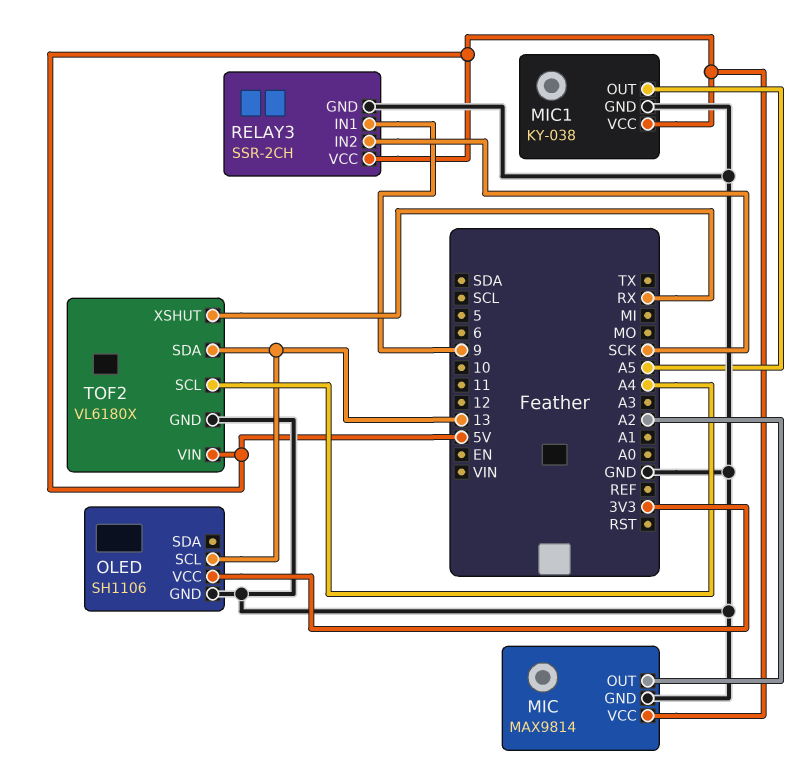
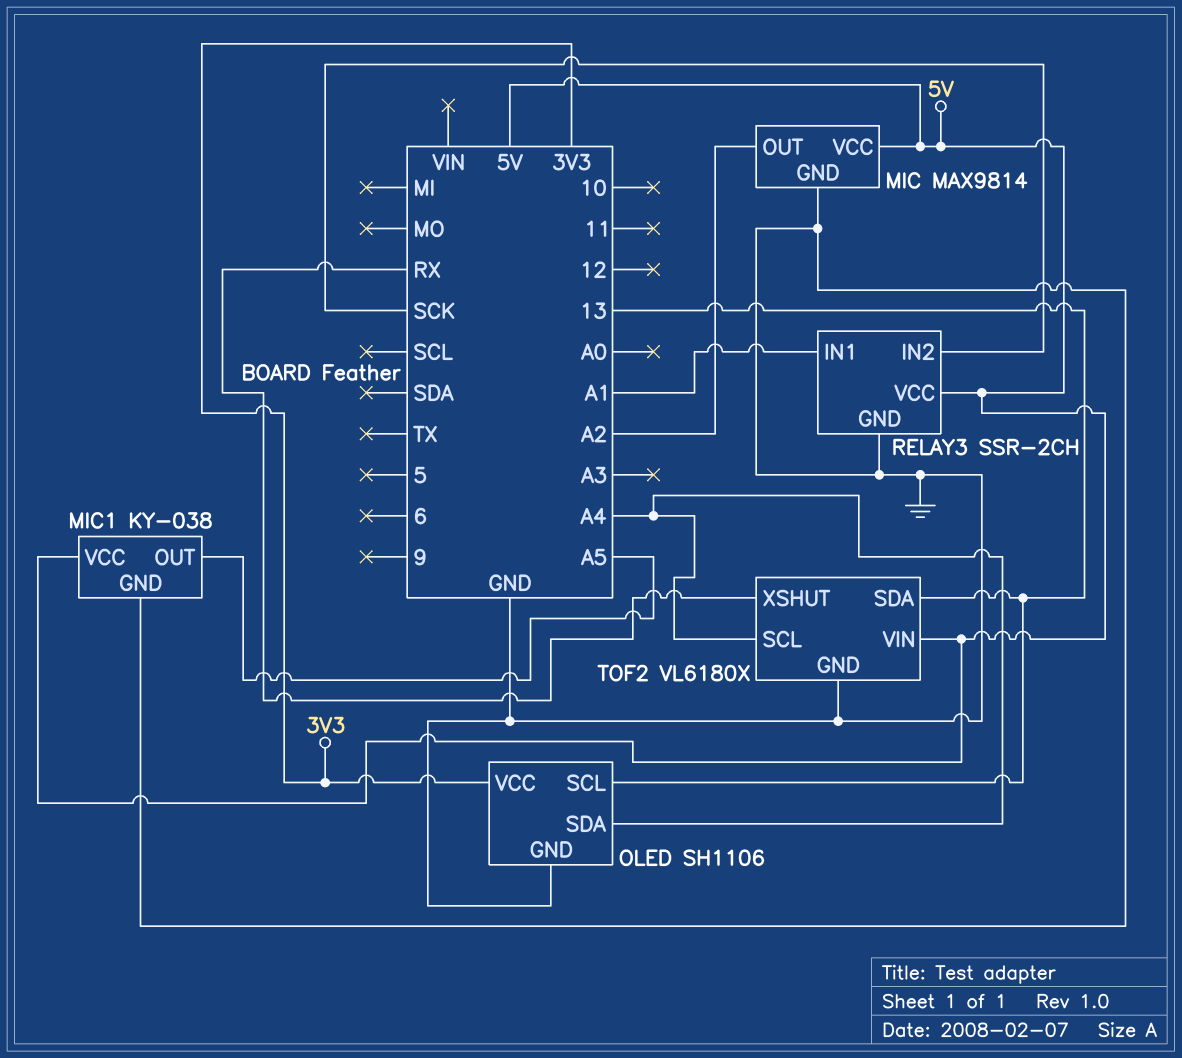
OLED pin SDA: none -> A4
RELAY3 pin IN1: 9 -> A1

